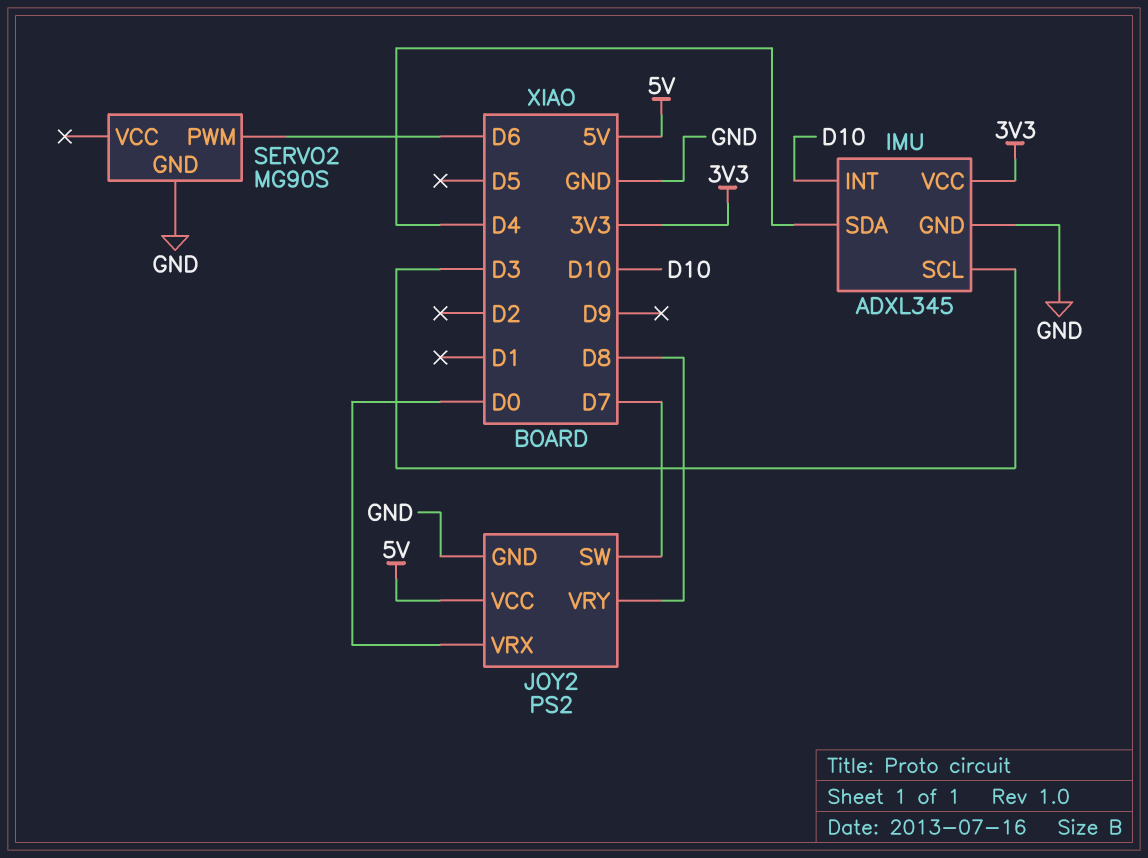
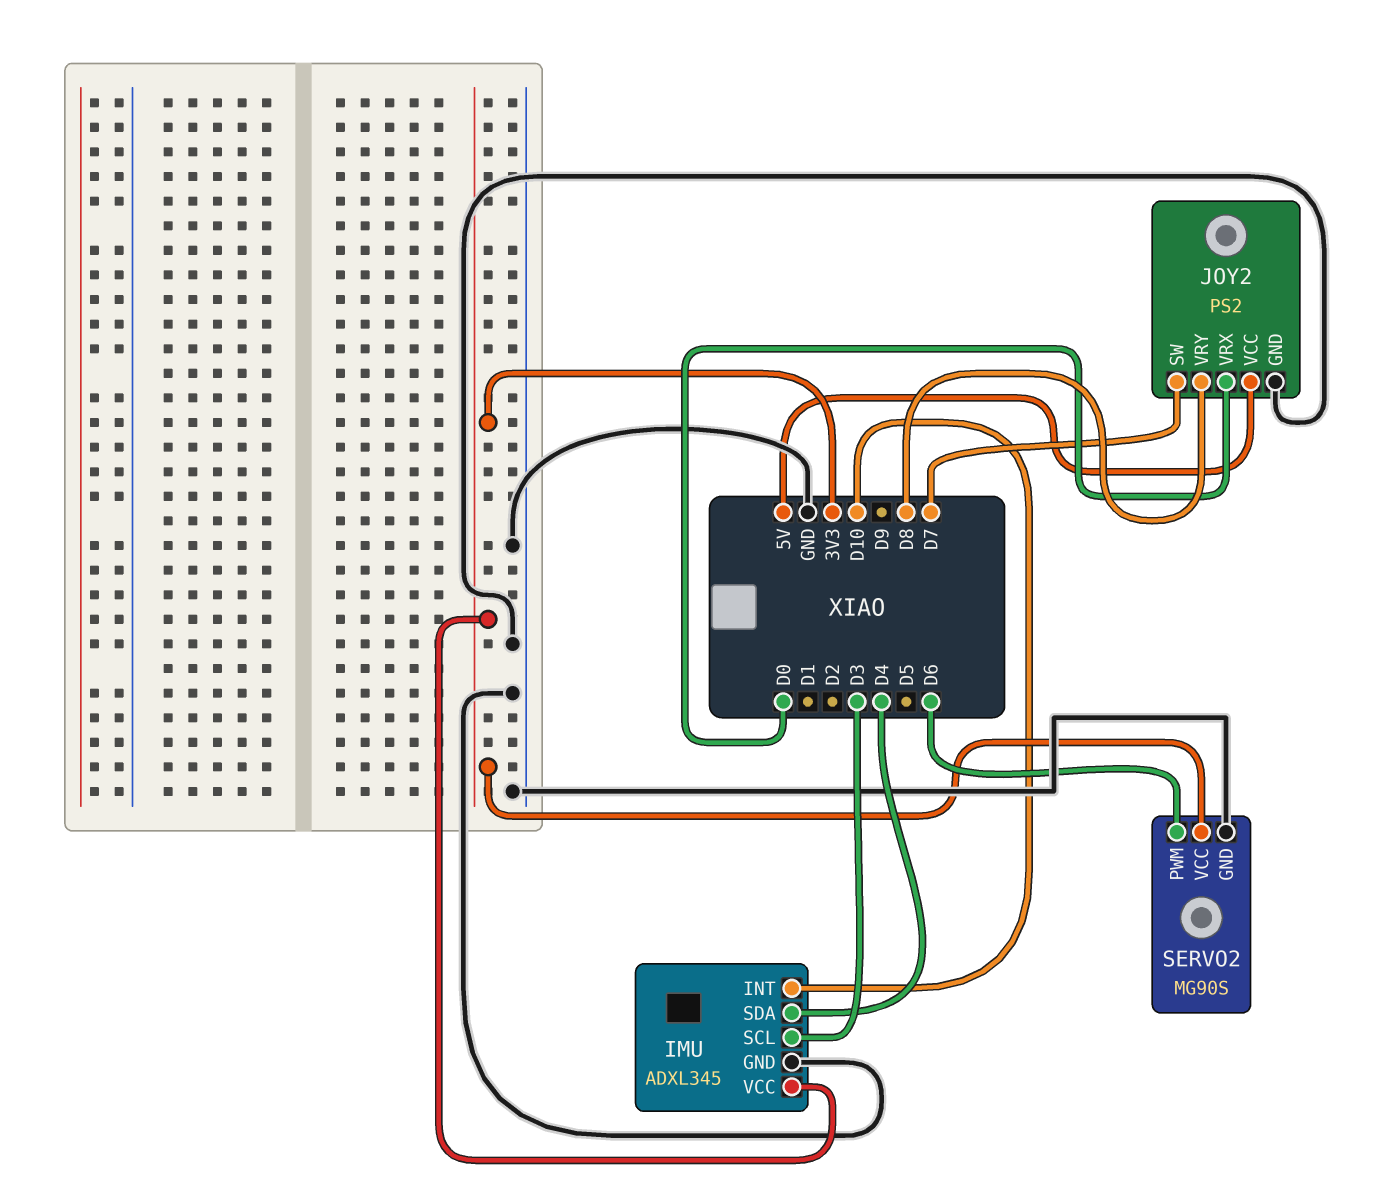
SERVO2 pin VCC: none -> 3V3

